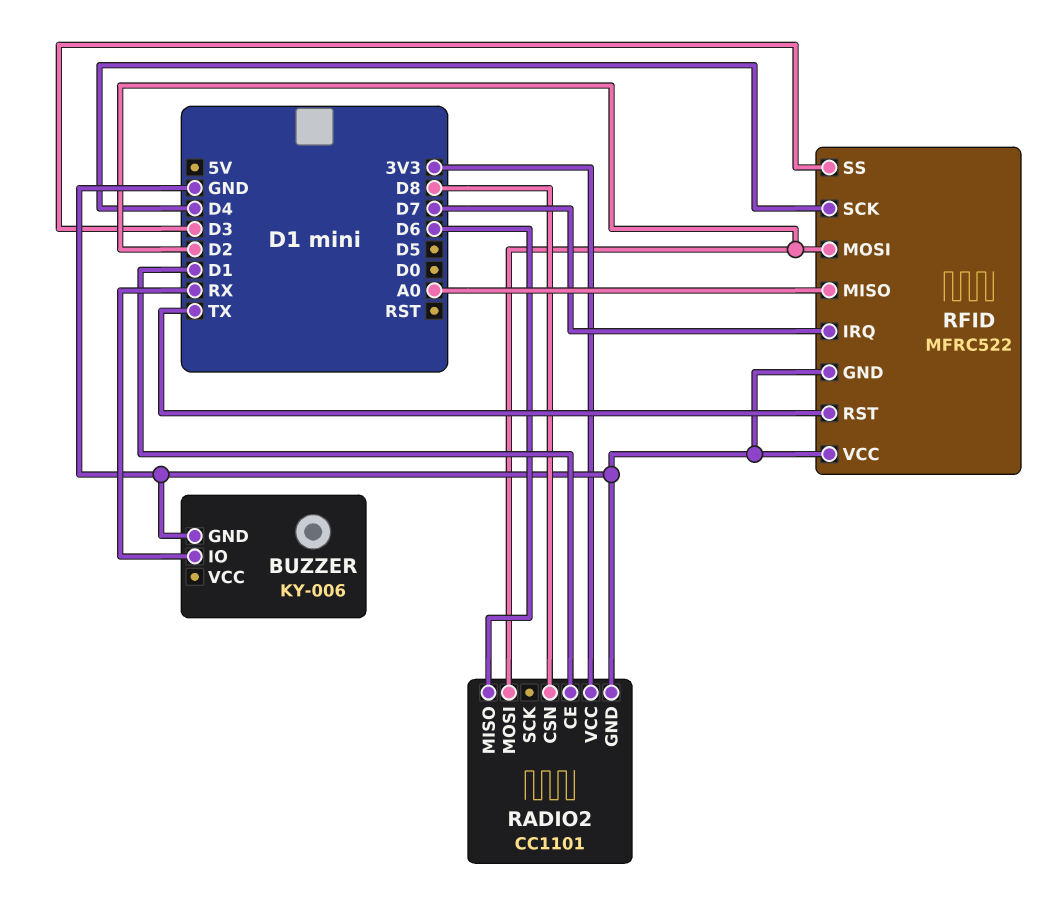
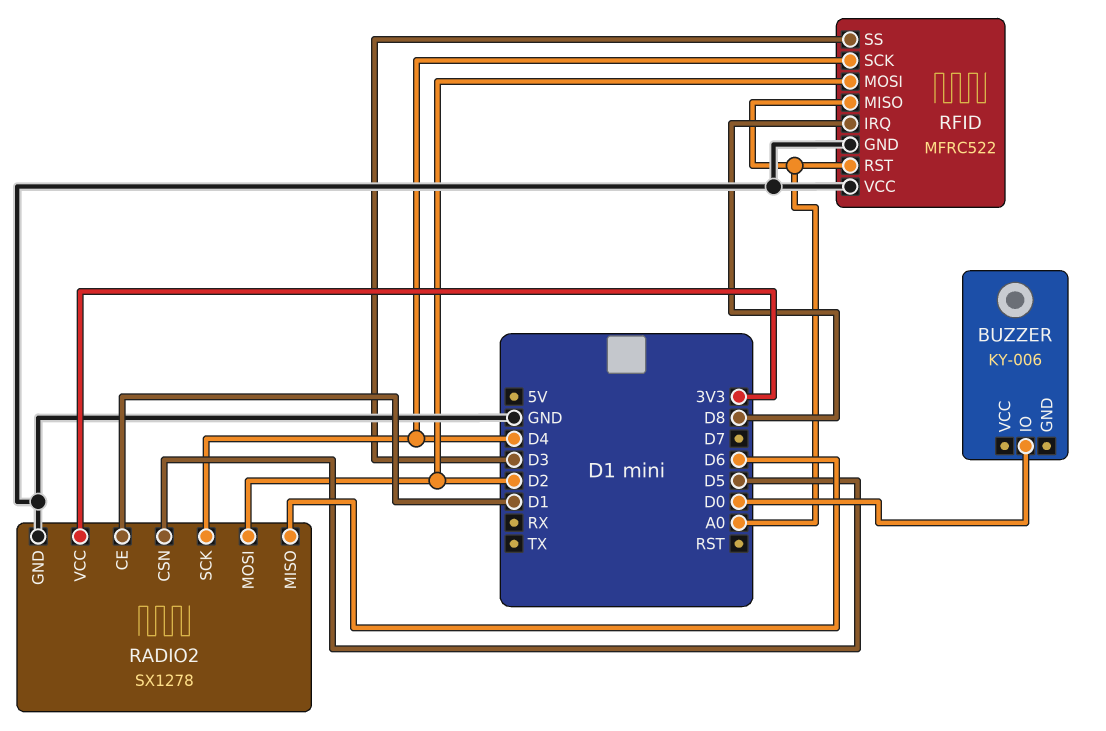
BUZZER pin GND: GND -> none
BUZZER pin IO: RX -> D0
RADIO2: CC1101 -> SX1278
RADIO2 pin CSN: D8 -> D5
RADIO2 pin SCK: none -> D4
RFID pin IRQ: D7 -> D8
RFID pin RST: TX -> A0

